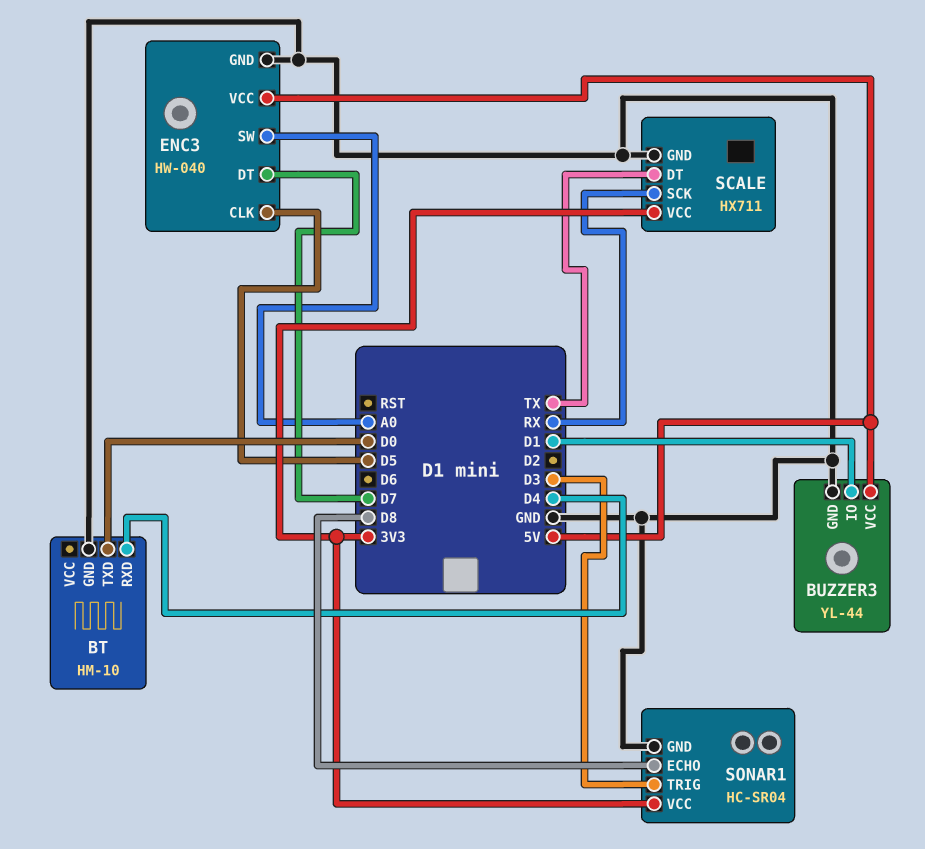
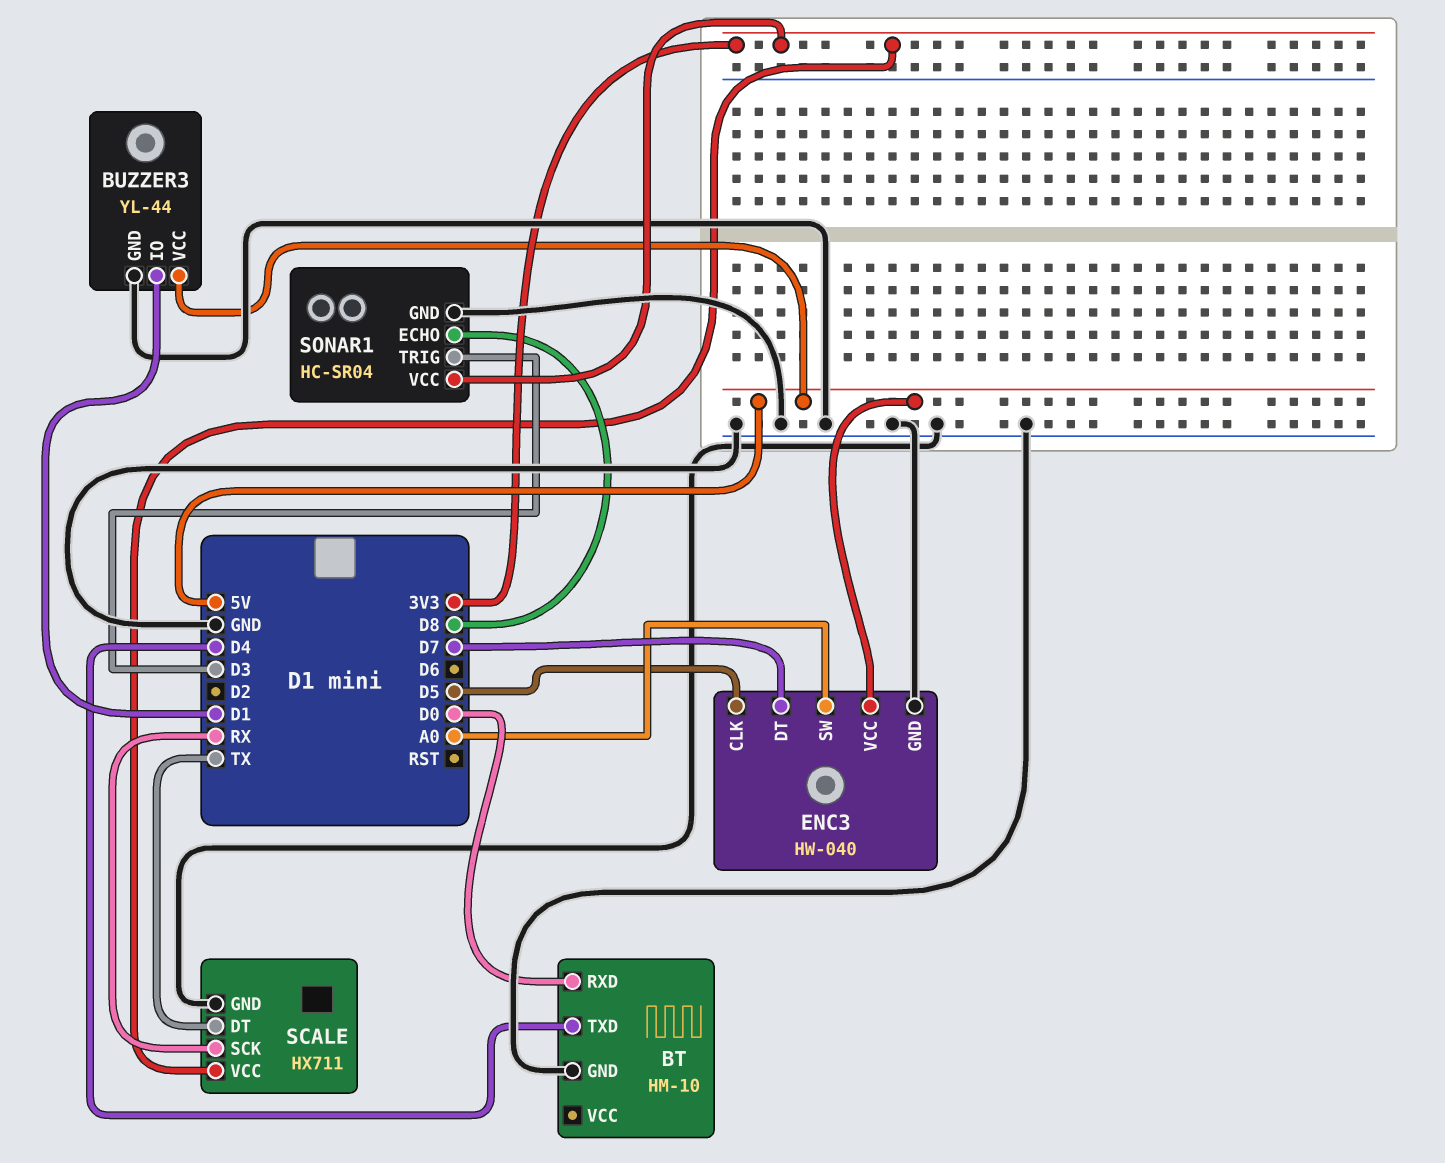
BT pin RXD: D4 -> D0
BT pin TXD: D0 -> D4

